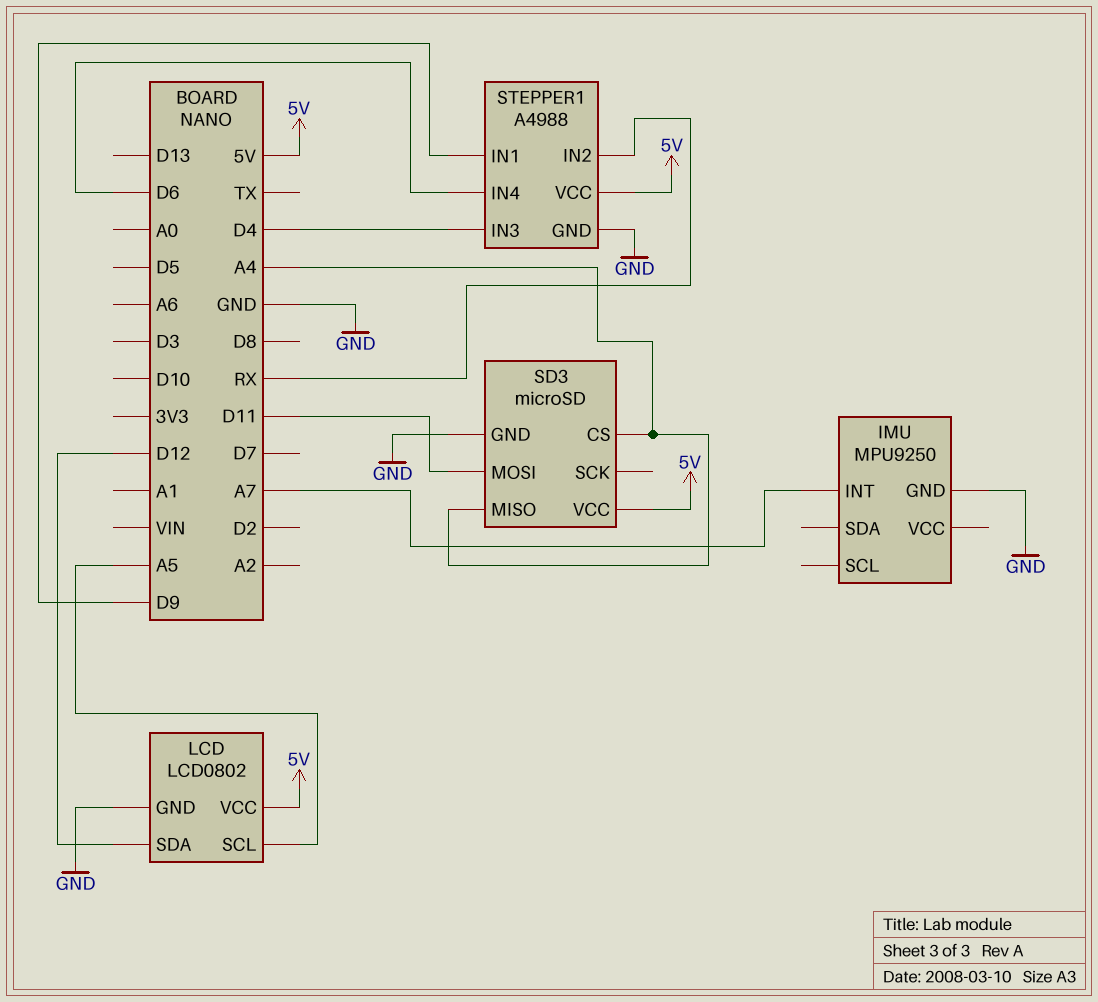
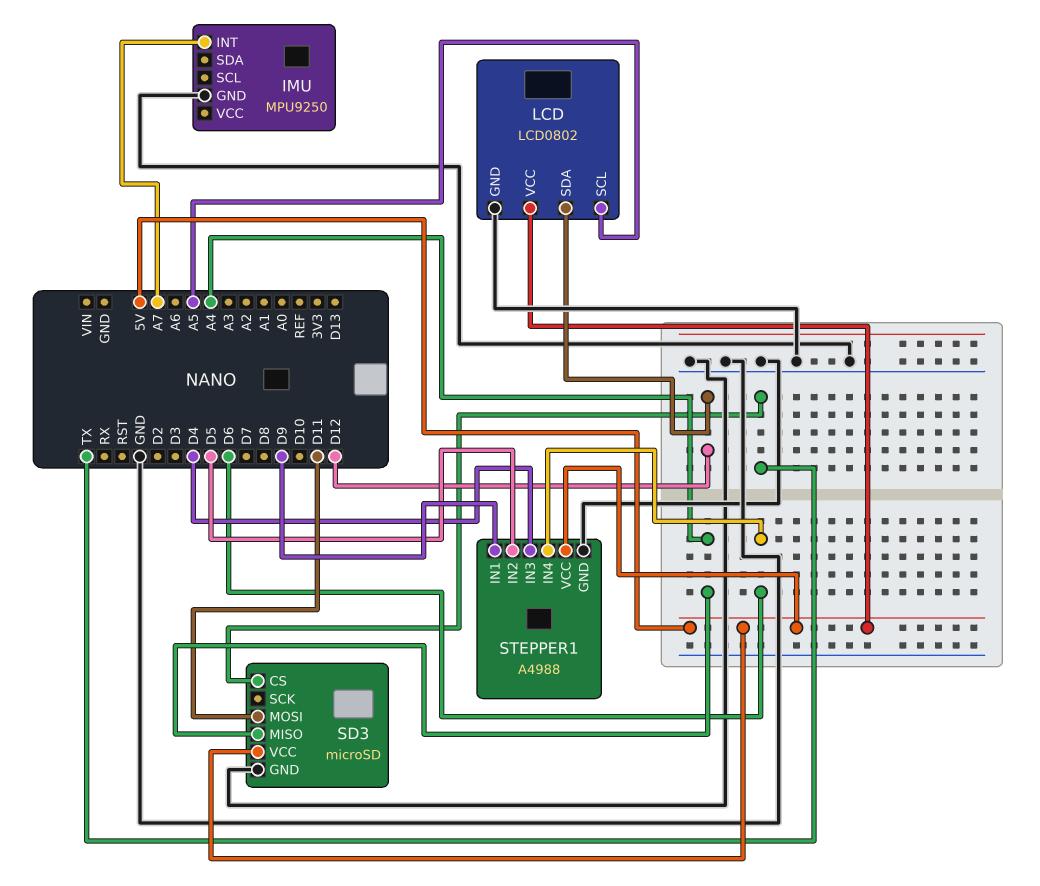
SD3 pin CS: A4 -> TX
STEPPER1 pin IN2: RX -> D5

